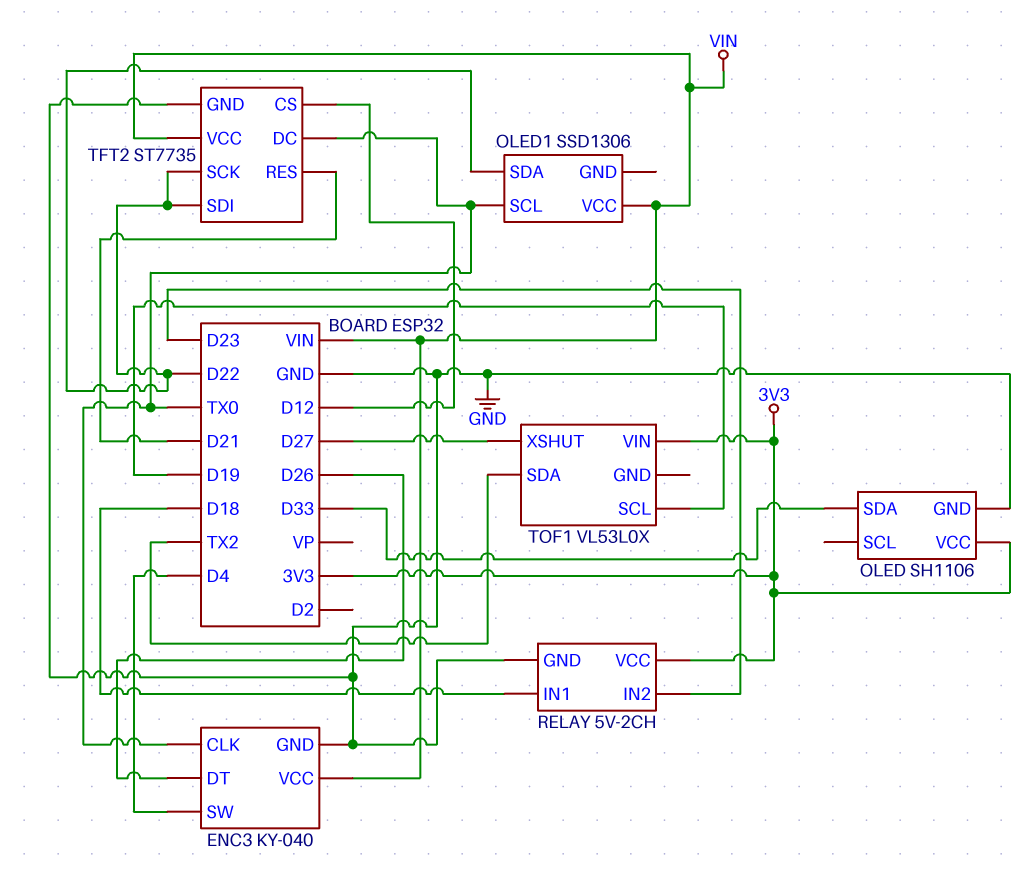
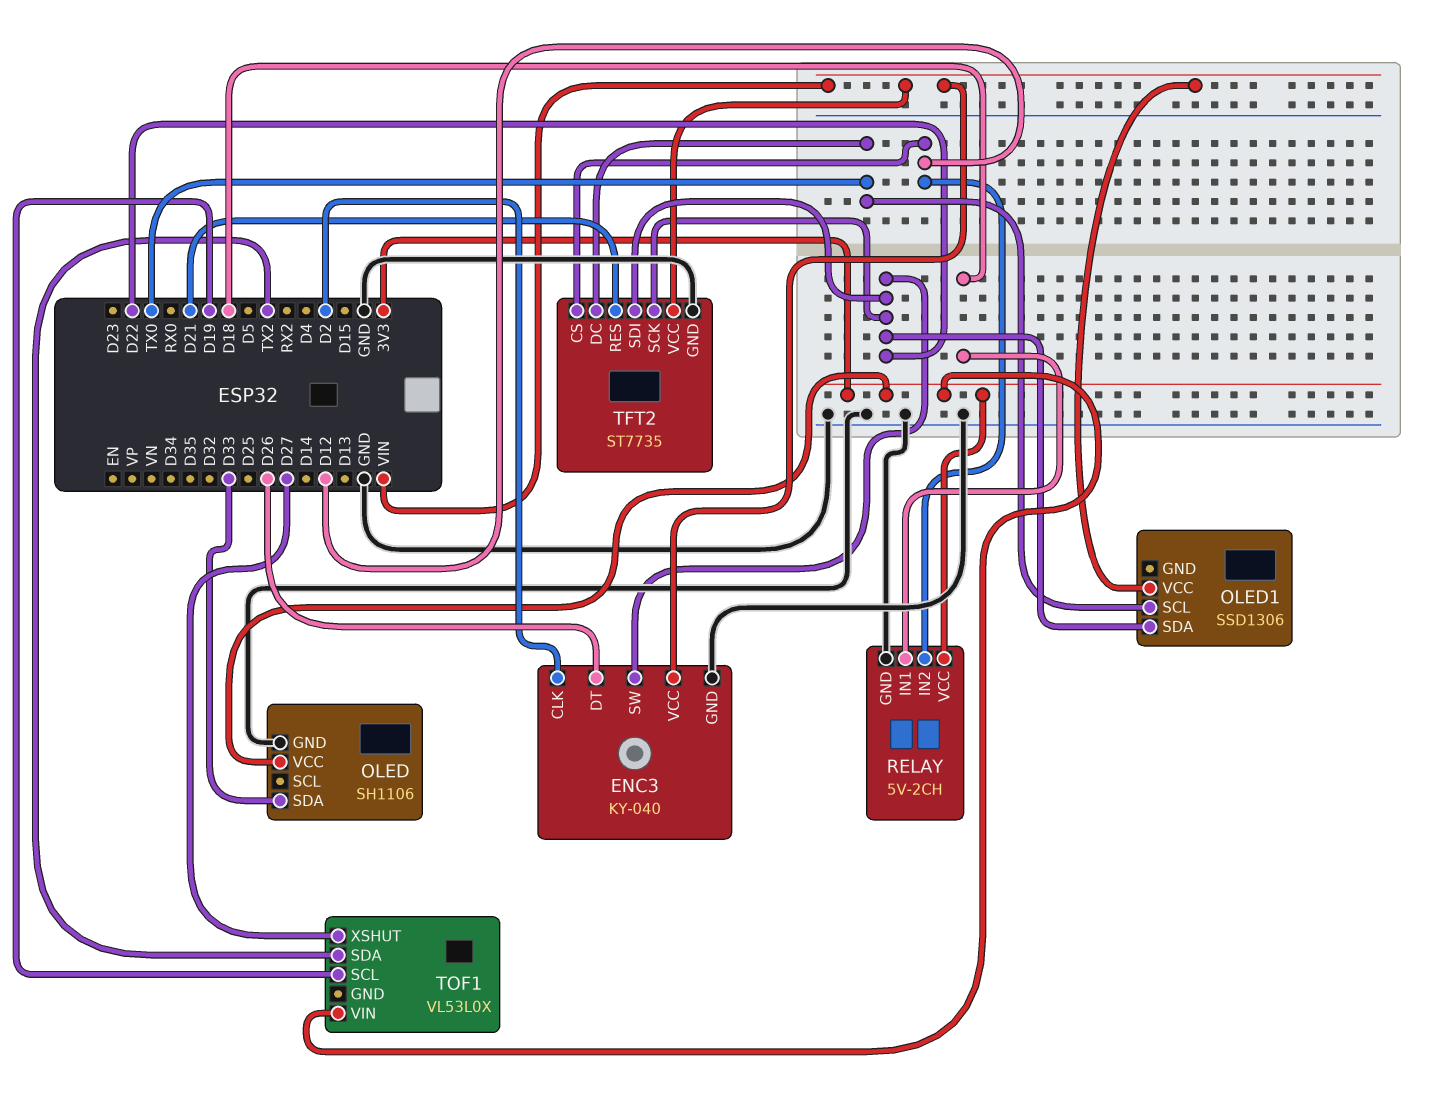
ENC3 pin CLK: TX0 -> D2
ENC3 pin SW: D4 -> D22
RELAY pin IN2: D23 -> D12

